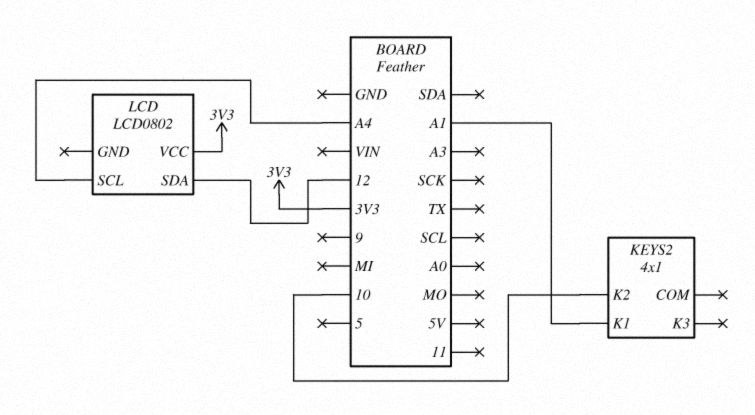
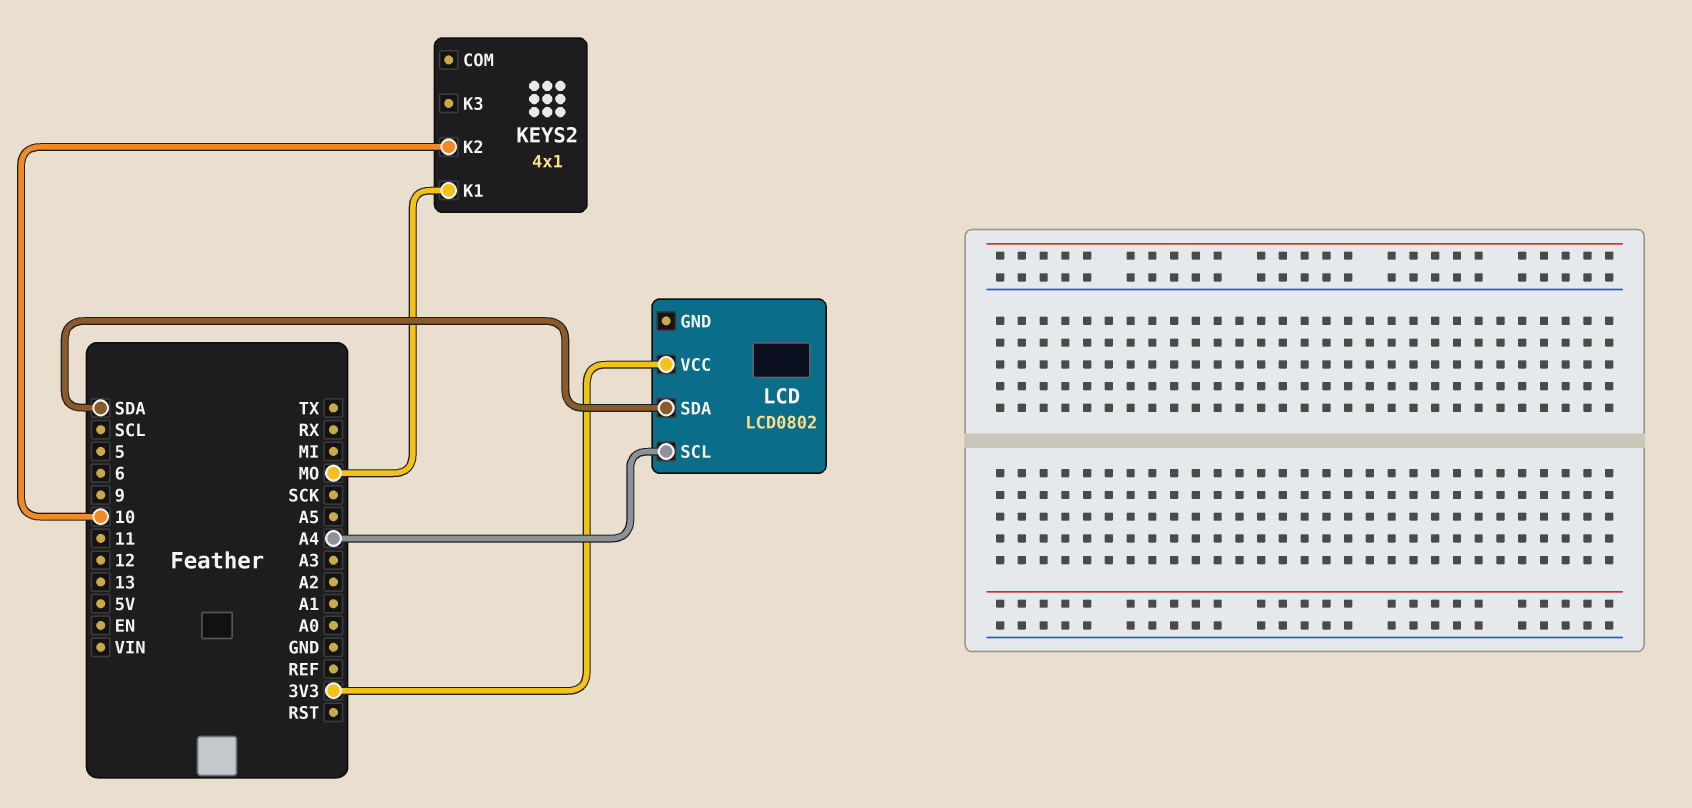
KEYS2 pin K1: A1 -> MO
LCD pin SDA: 12 -> SDA

